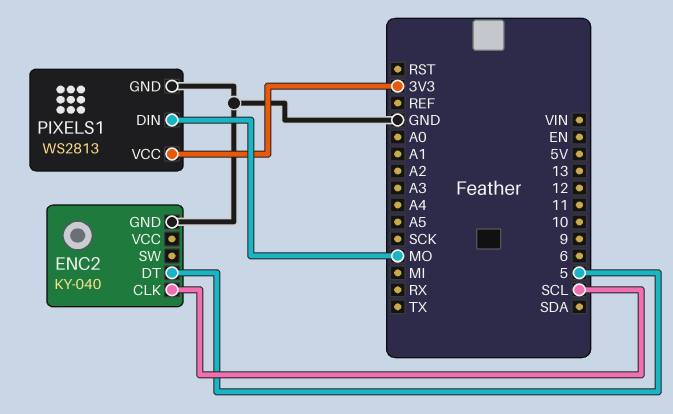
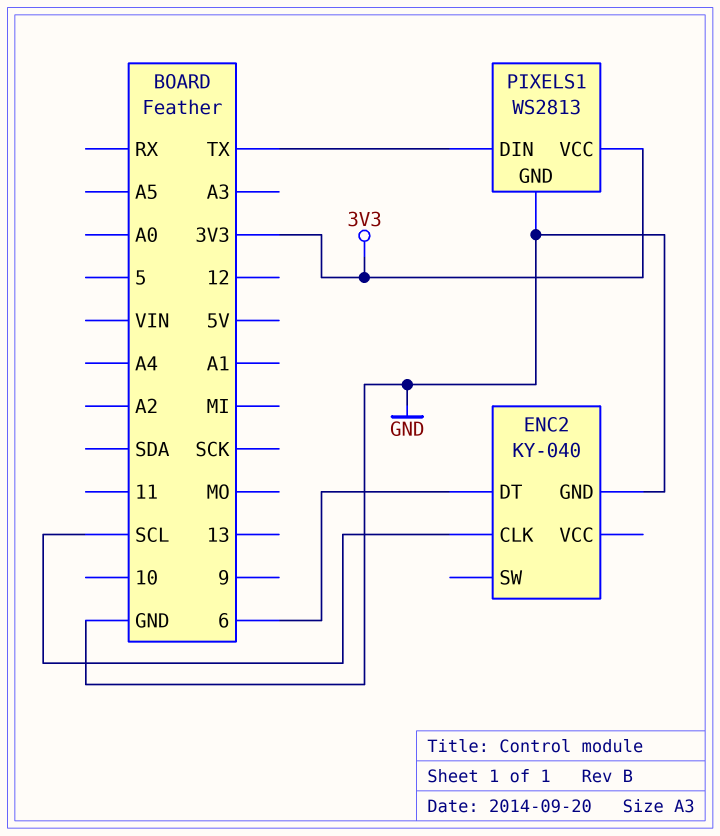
ENC2 pin DT: 5 -> 6
PIXELS1 pin DIN: MO -> TX

